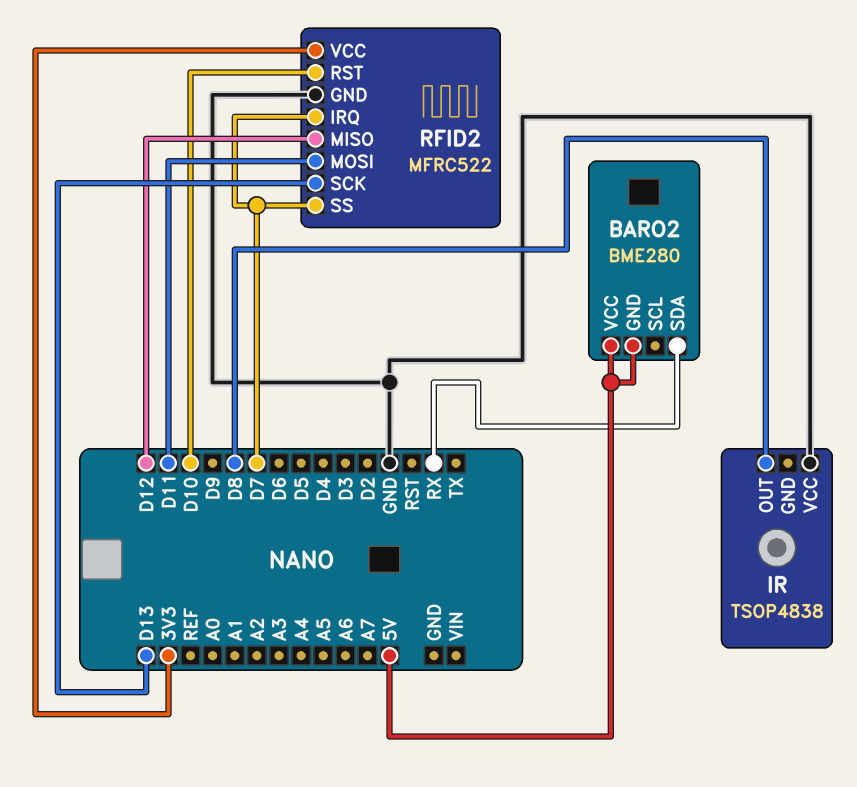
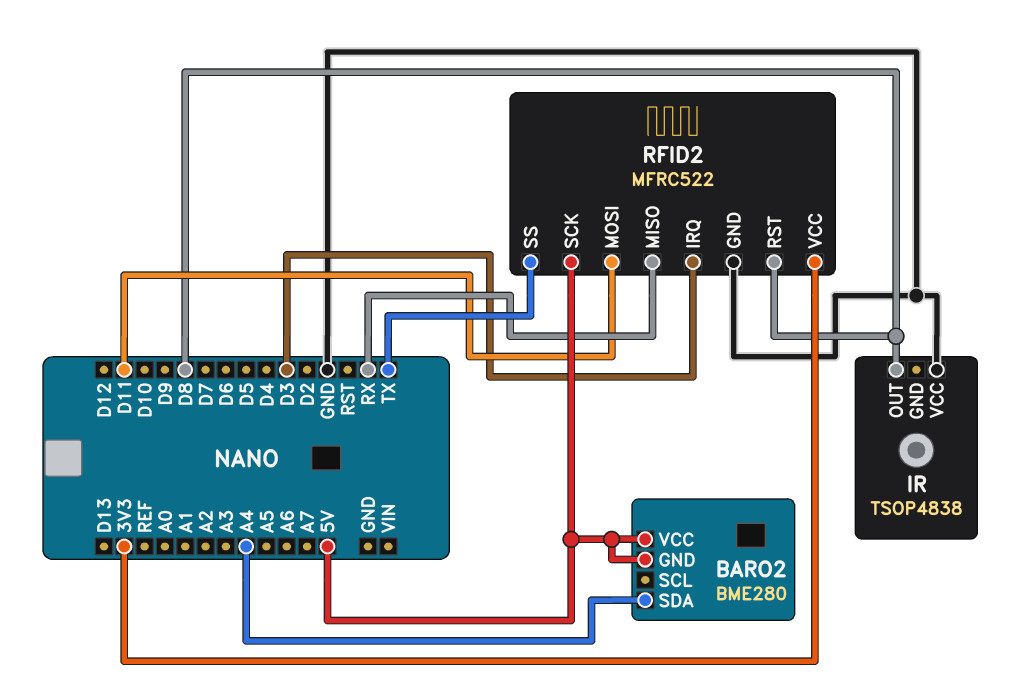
BARO2 pin SDA: RX -> A4
RFID2 pin IRQ: D7 -> D3
RFID2 pin MISO: D12 -> RX
RFID2 pin RST: D10 -> D8
RFID2 pin SCK: D13 -> 5V
RFID2 pin SS: D7 -> TX

